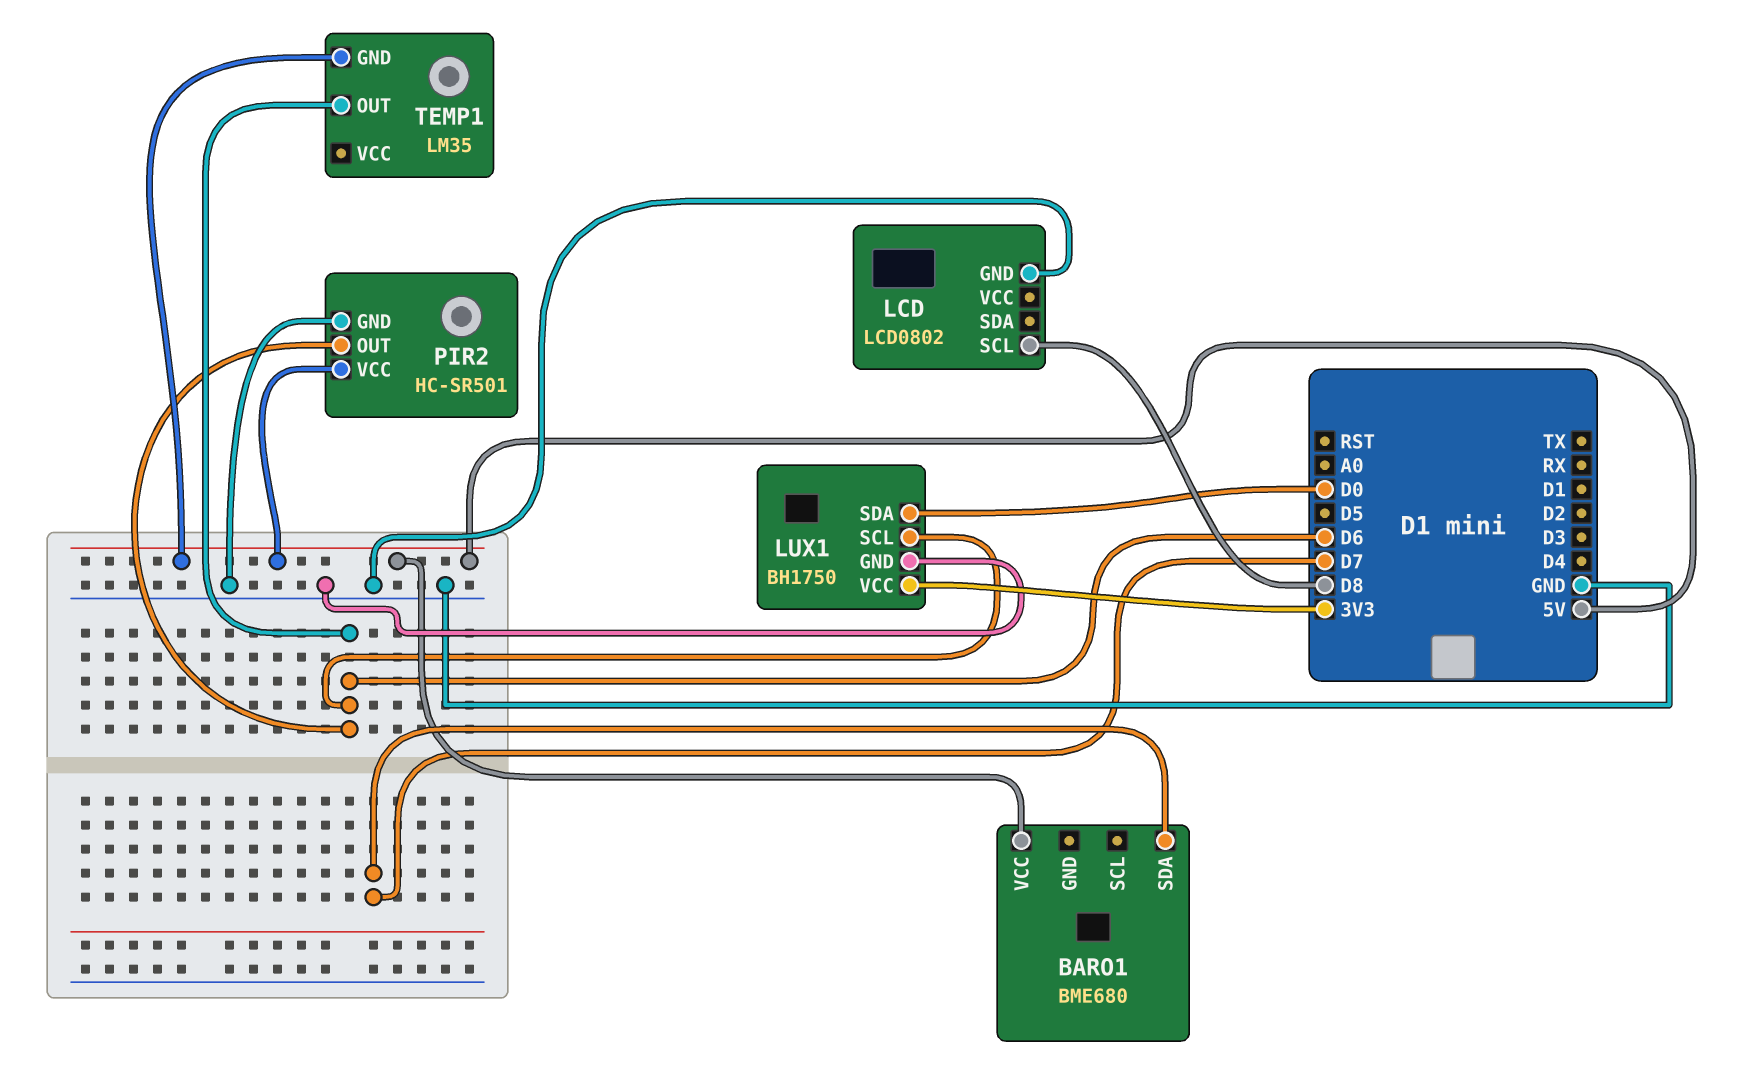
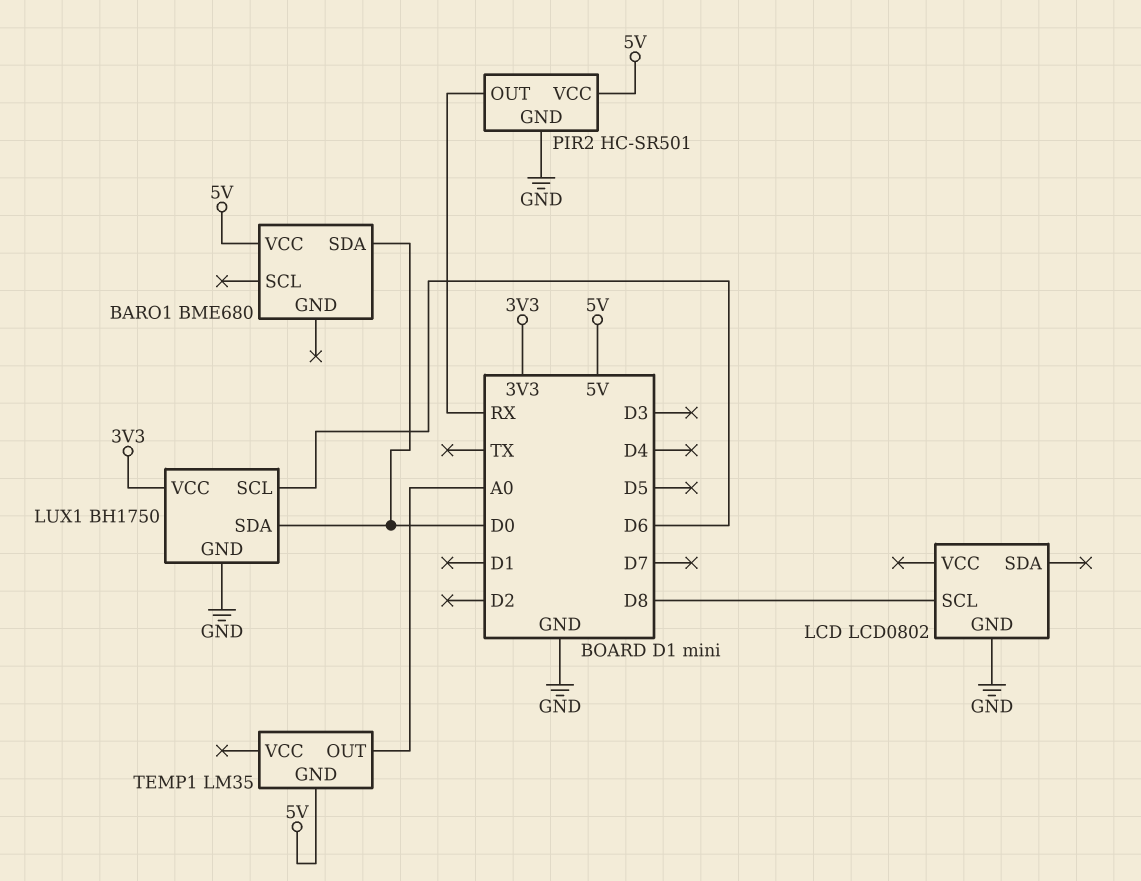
BARO1 pin SDA: D7 -> D0
PIR2 pin OUT: D6 -> RX
TEMP1 pin OUT: D6 -> A0

